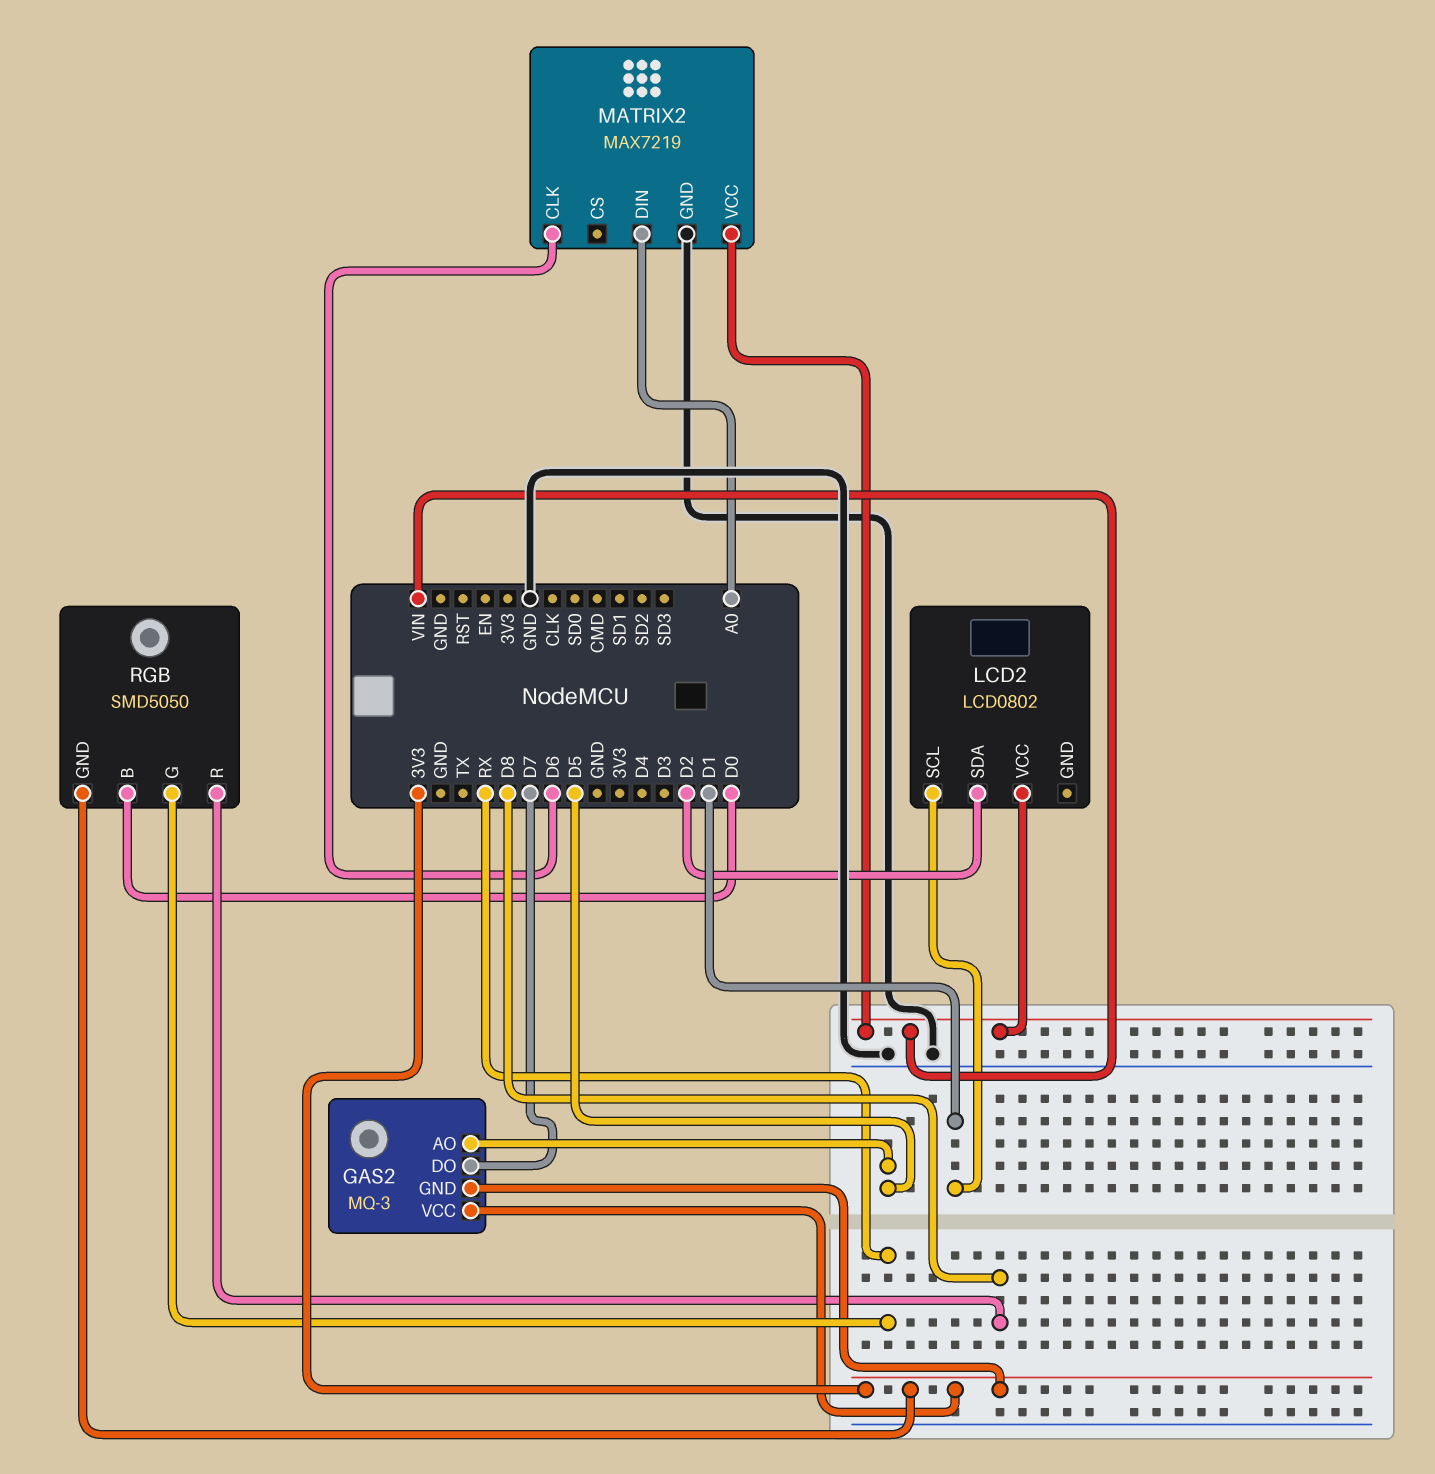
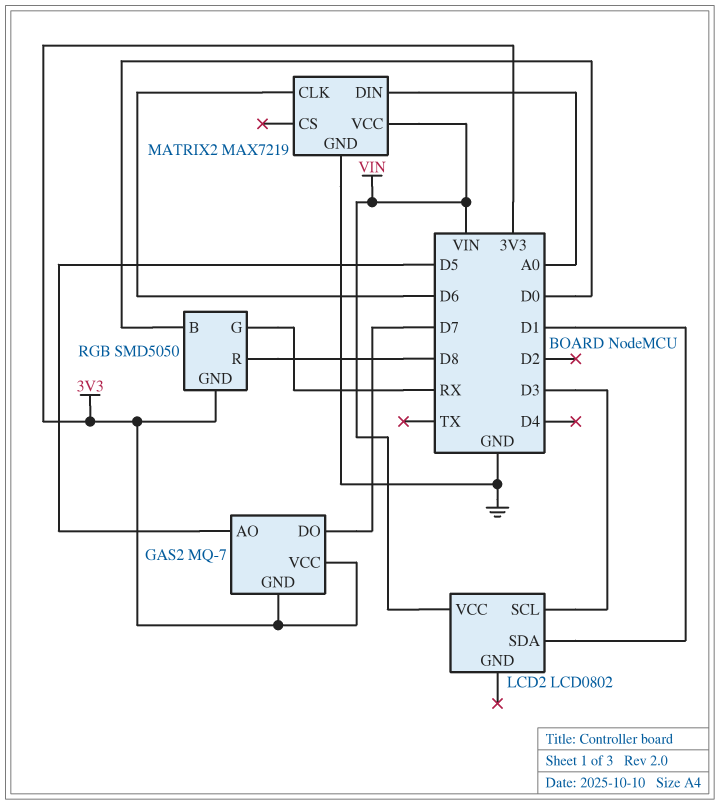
GAS2: MQ-3 -> MQ-7
LCD2 pin SCL: D1 -> D3
LCD2 pin SDA: D2 -> D1

